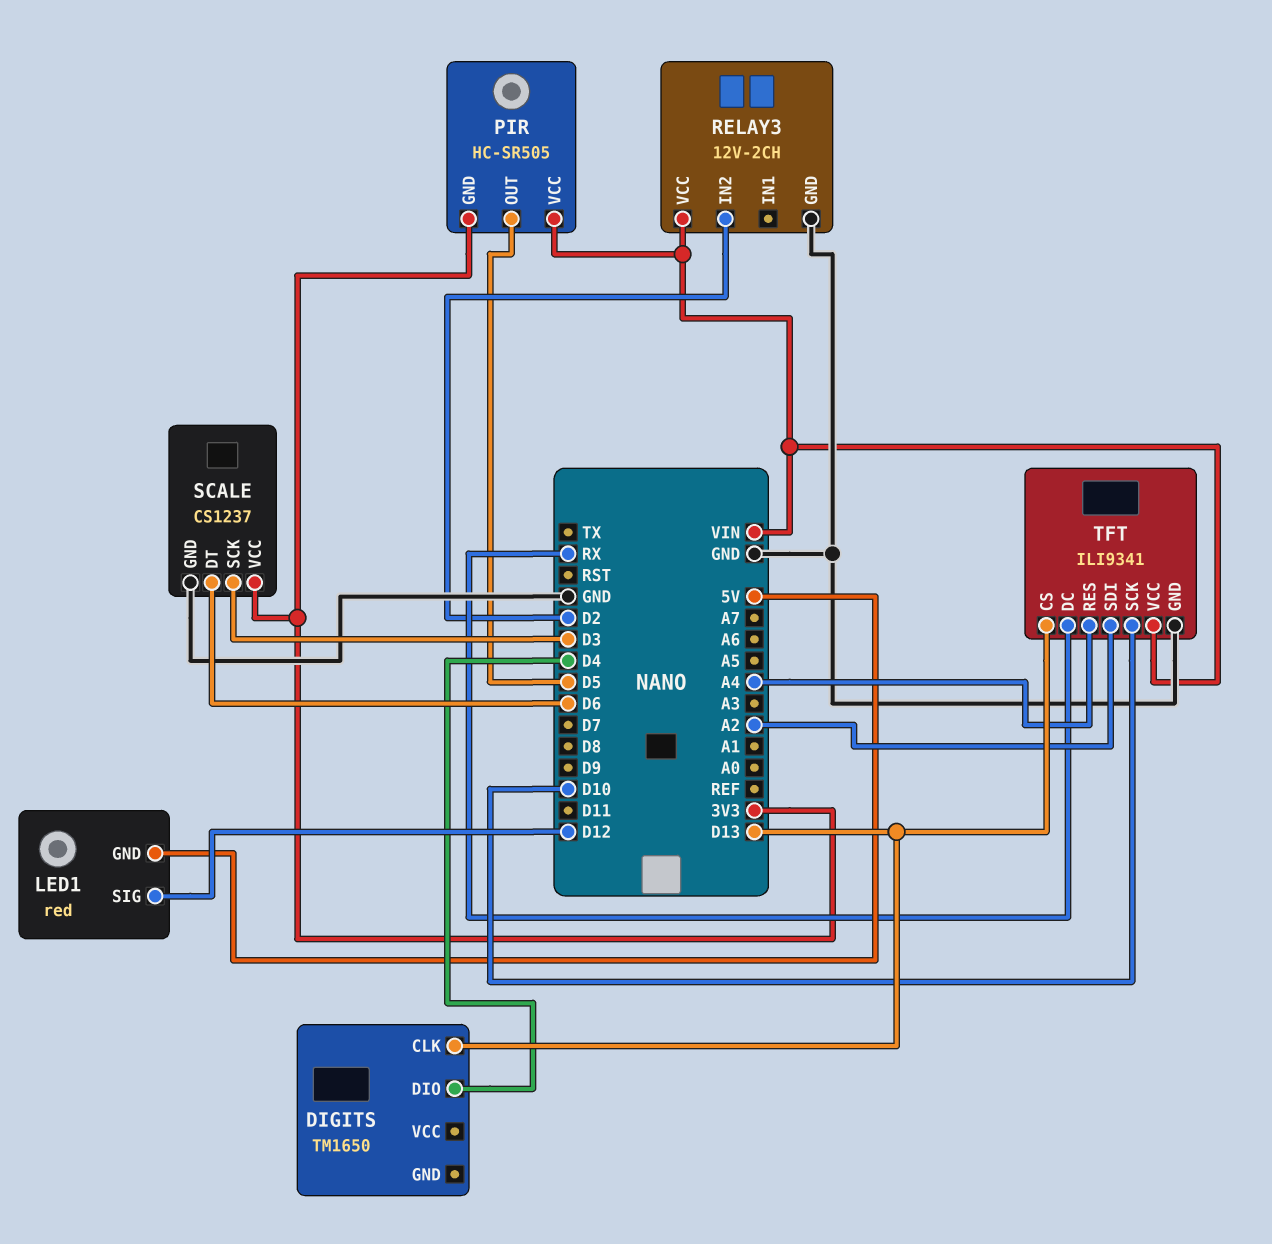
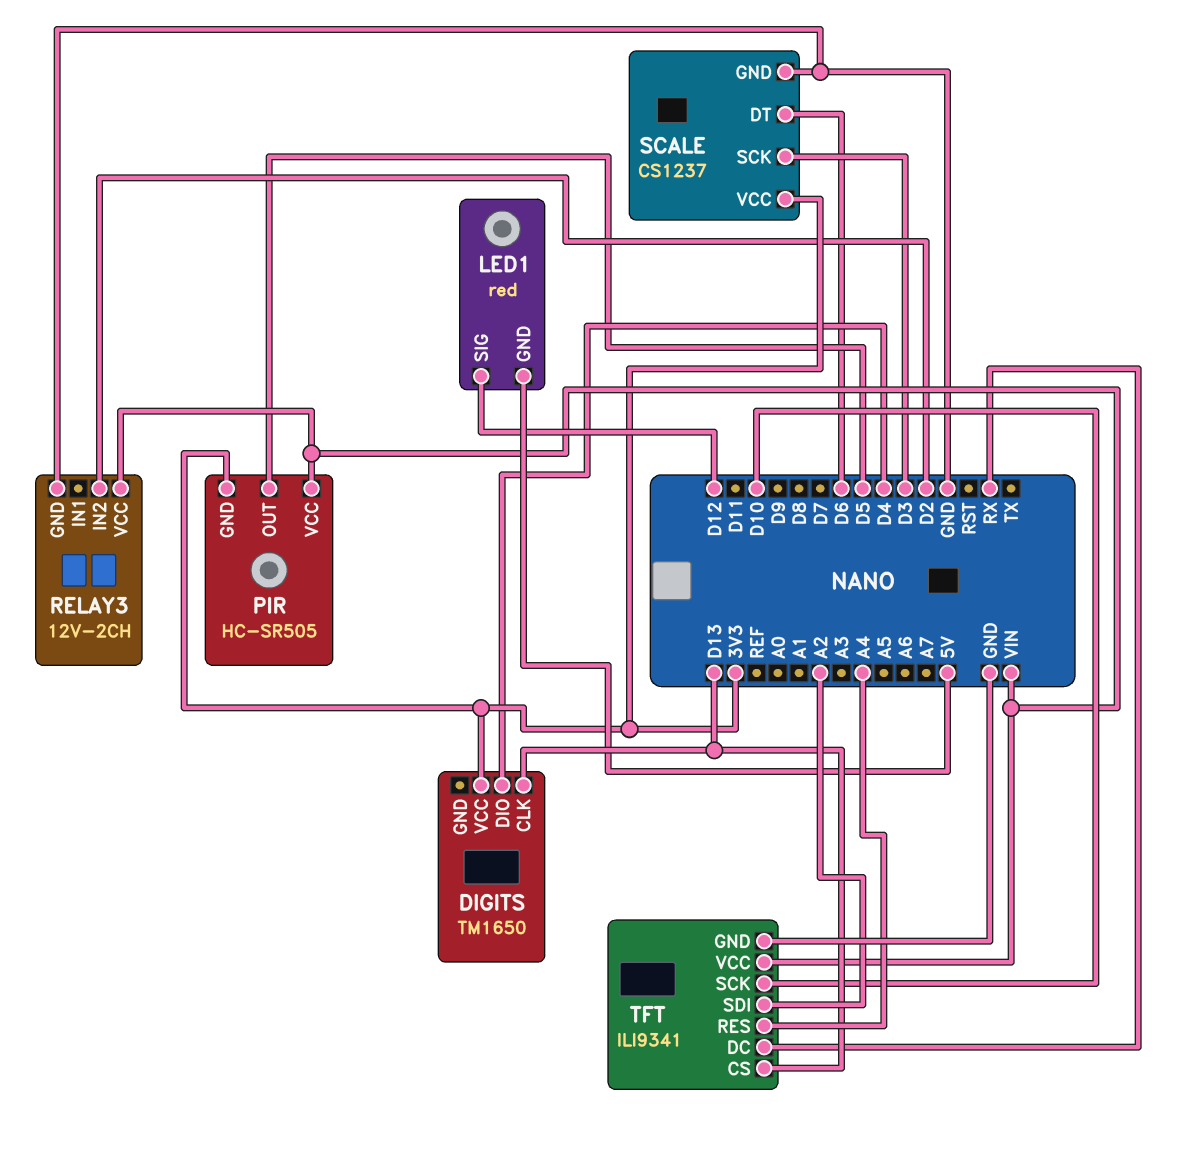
DIGITS pin VCC: none -> 3V3

